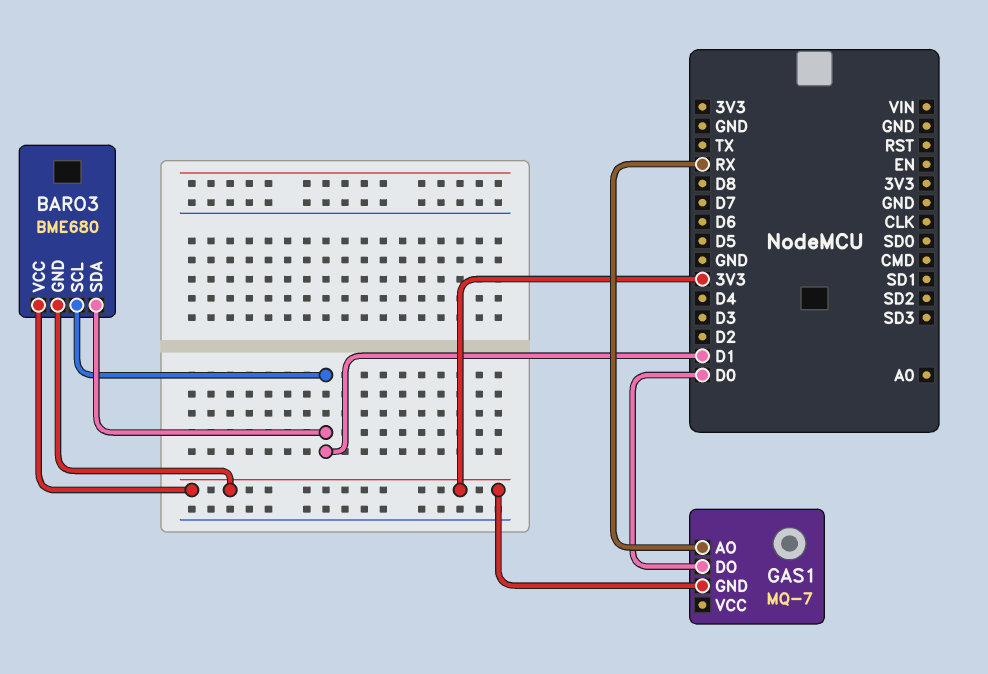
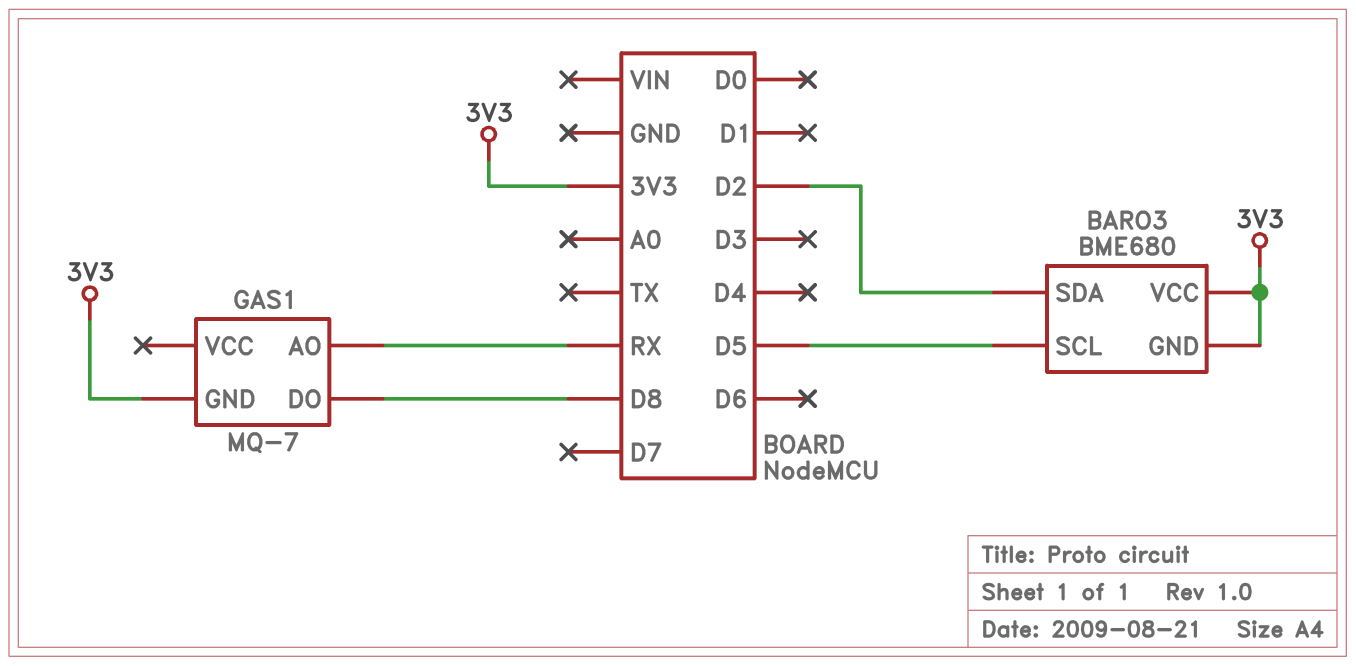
BARO3 pin SCL: D1 -> D5
BARO3 pin SDA: D1 -> D2
GAS1 pin DO: D0 -> D8

